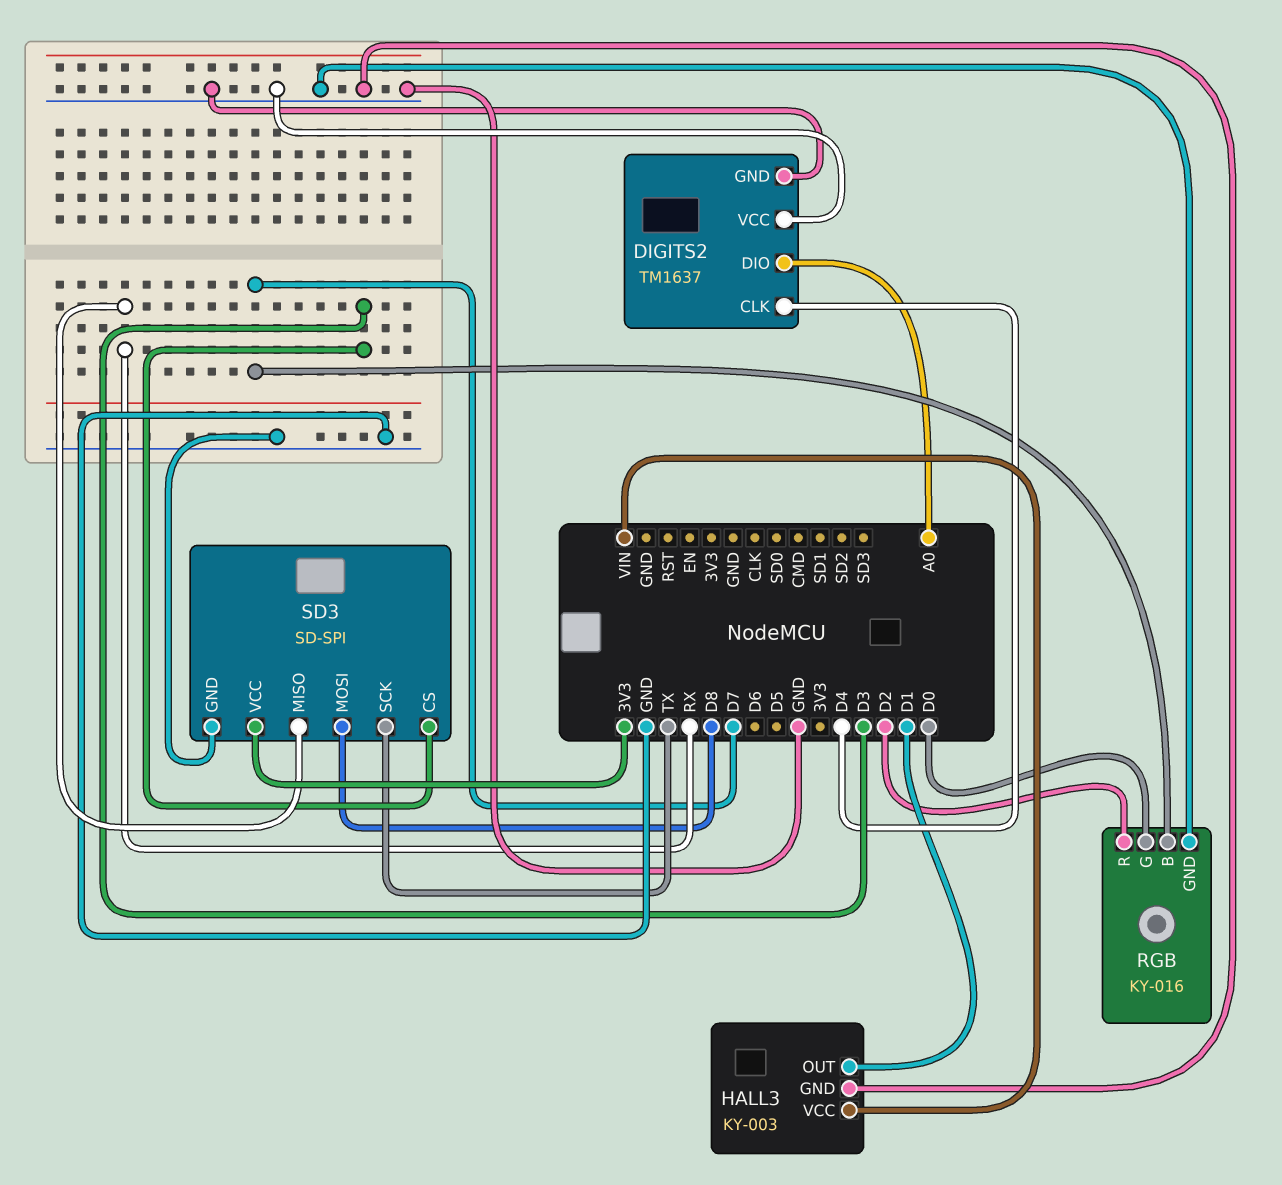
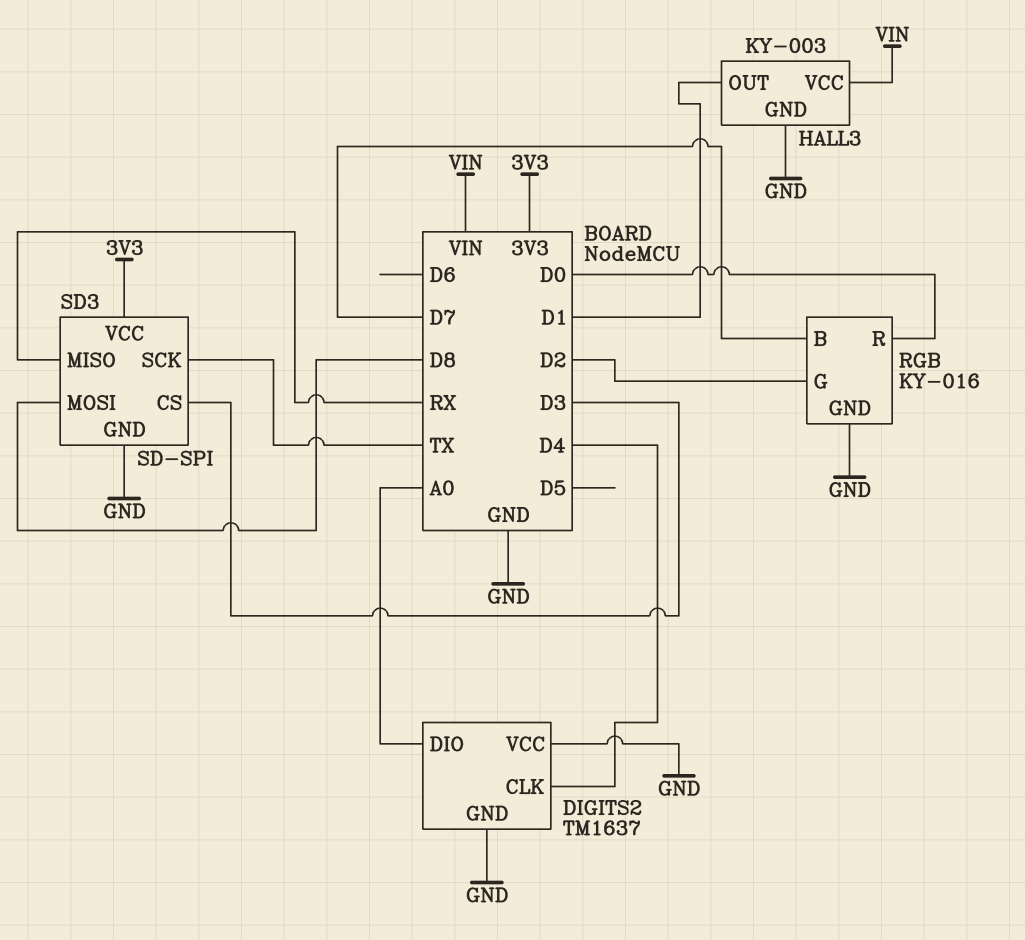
RGB pin G: D0 -> D2
RGB pin R: D2 -> D0

